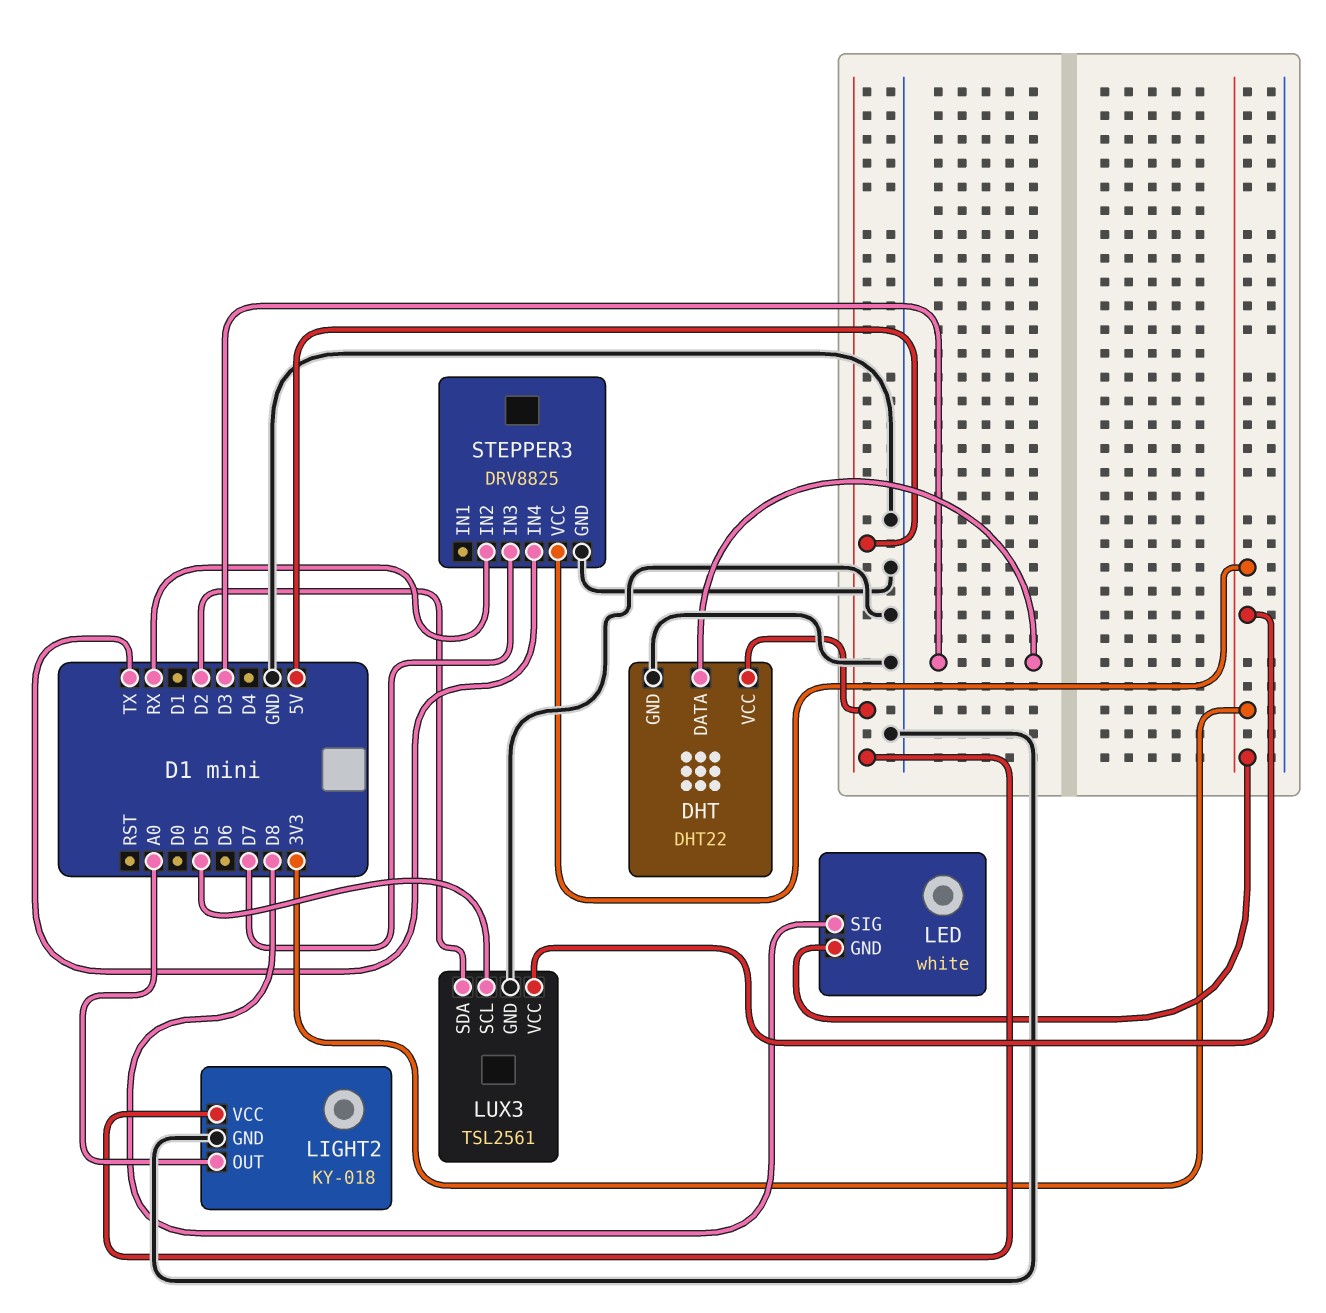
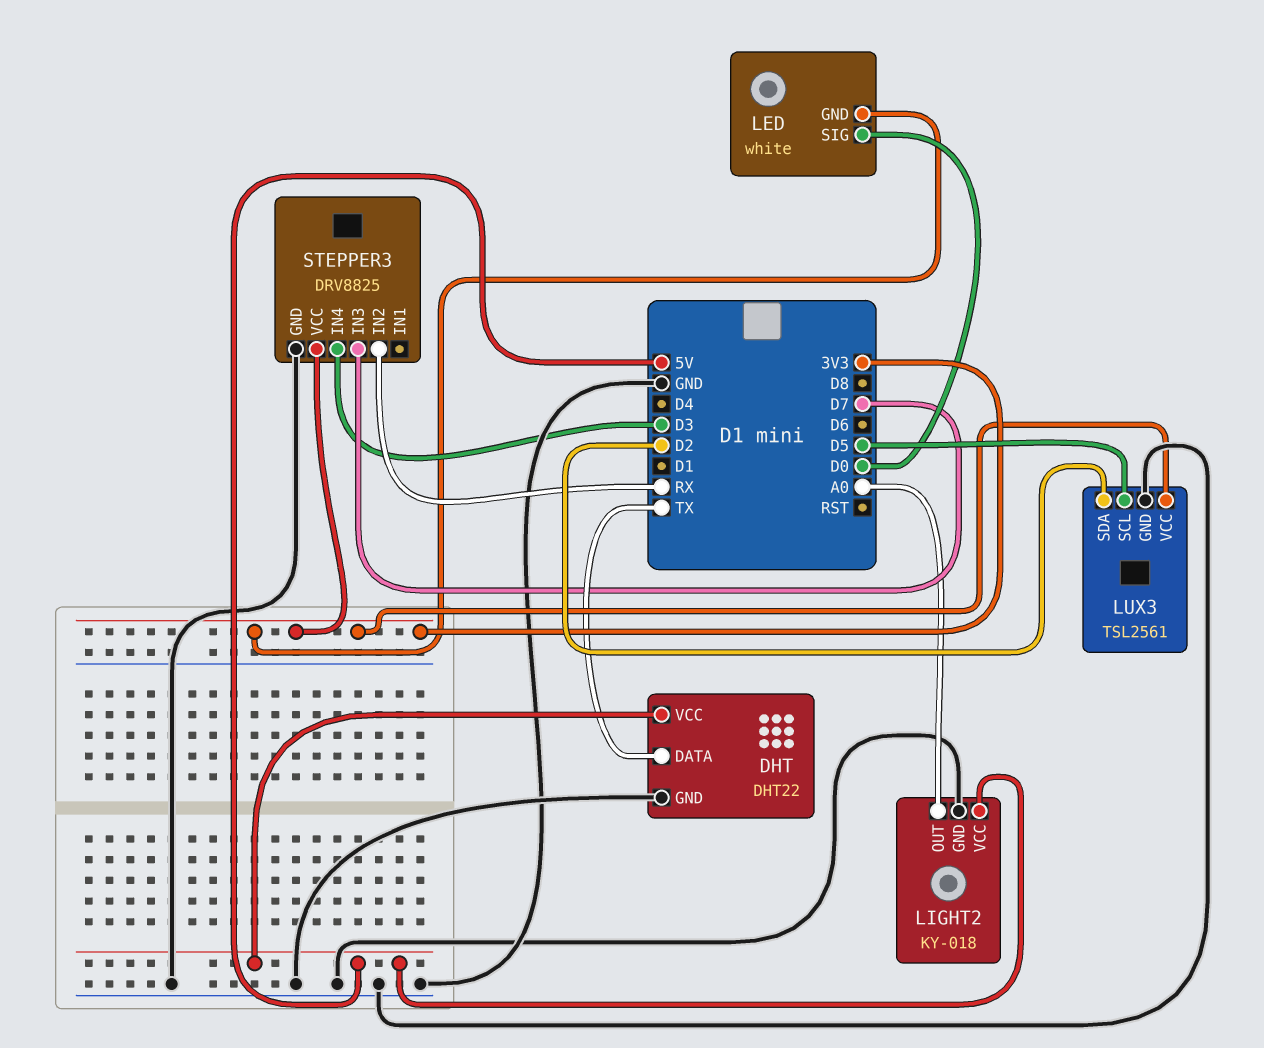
DHT pin DATA: D3 -> TX
LED pin SIG: D8 -> D0
STEPPER3 pin IN4: TX -> D3

